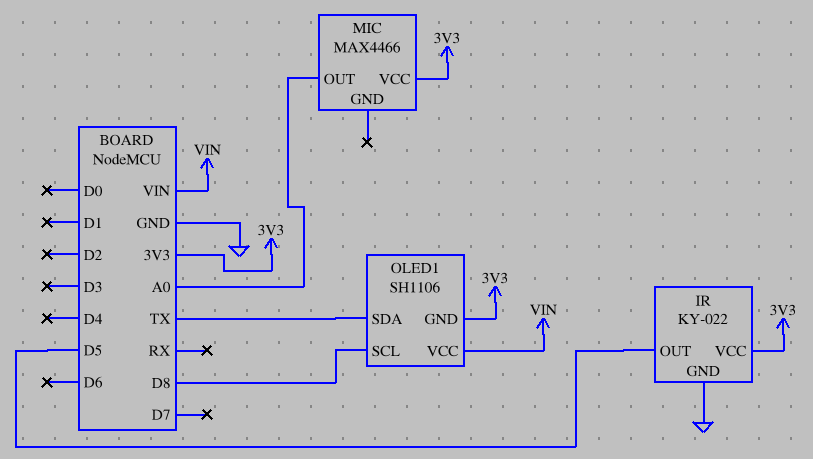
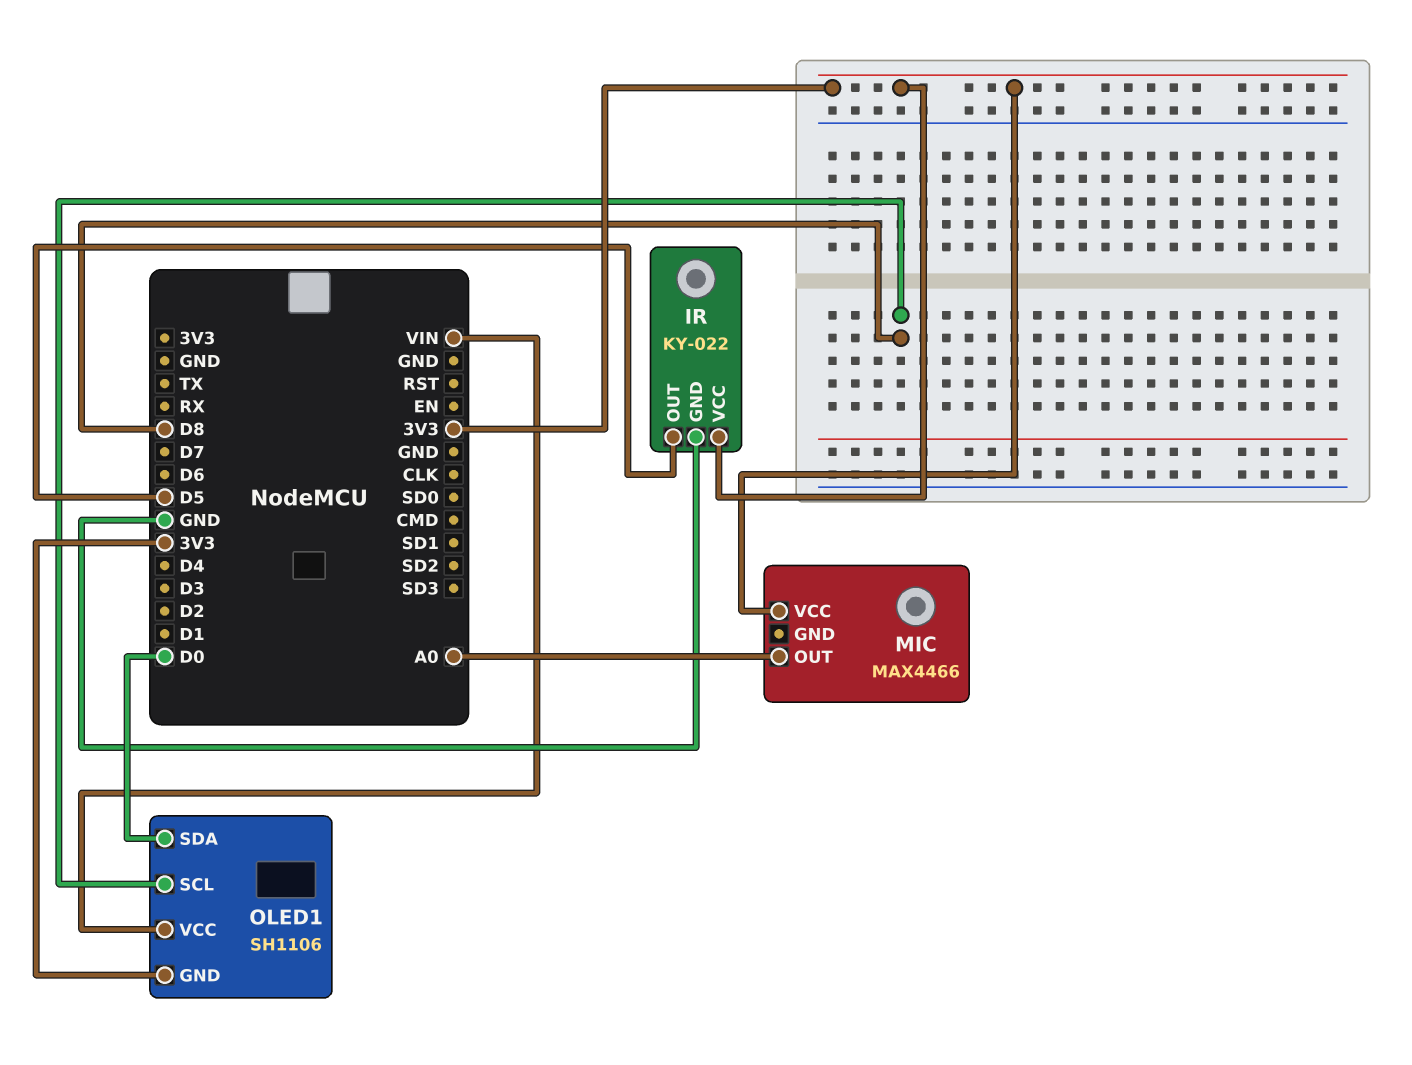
OLED1 pin SDA: TX -> D0

